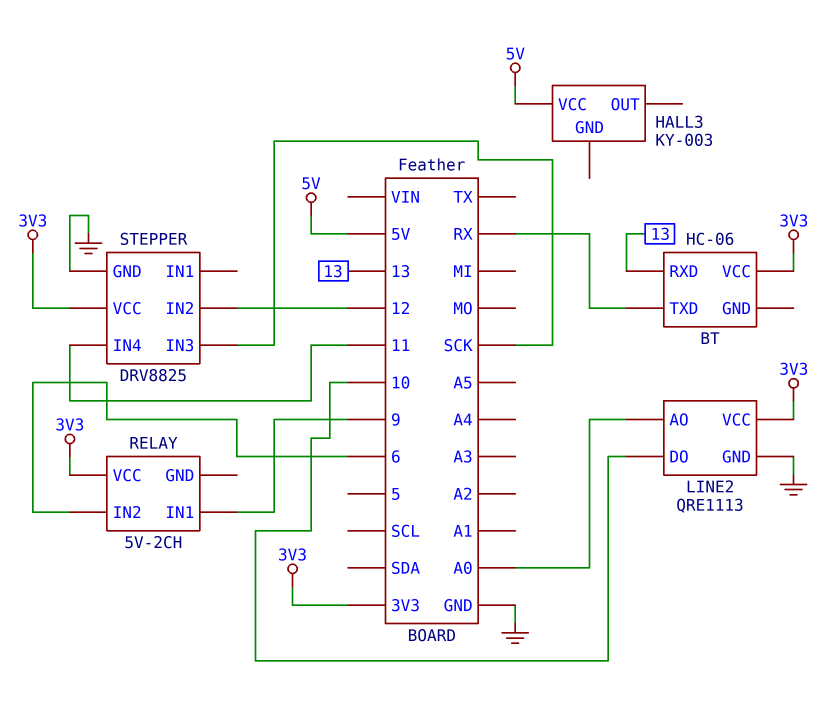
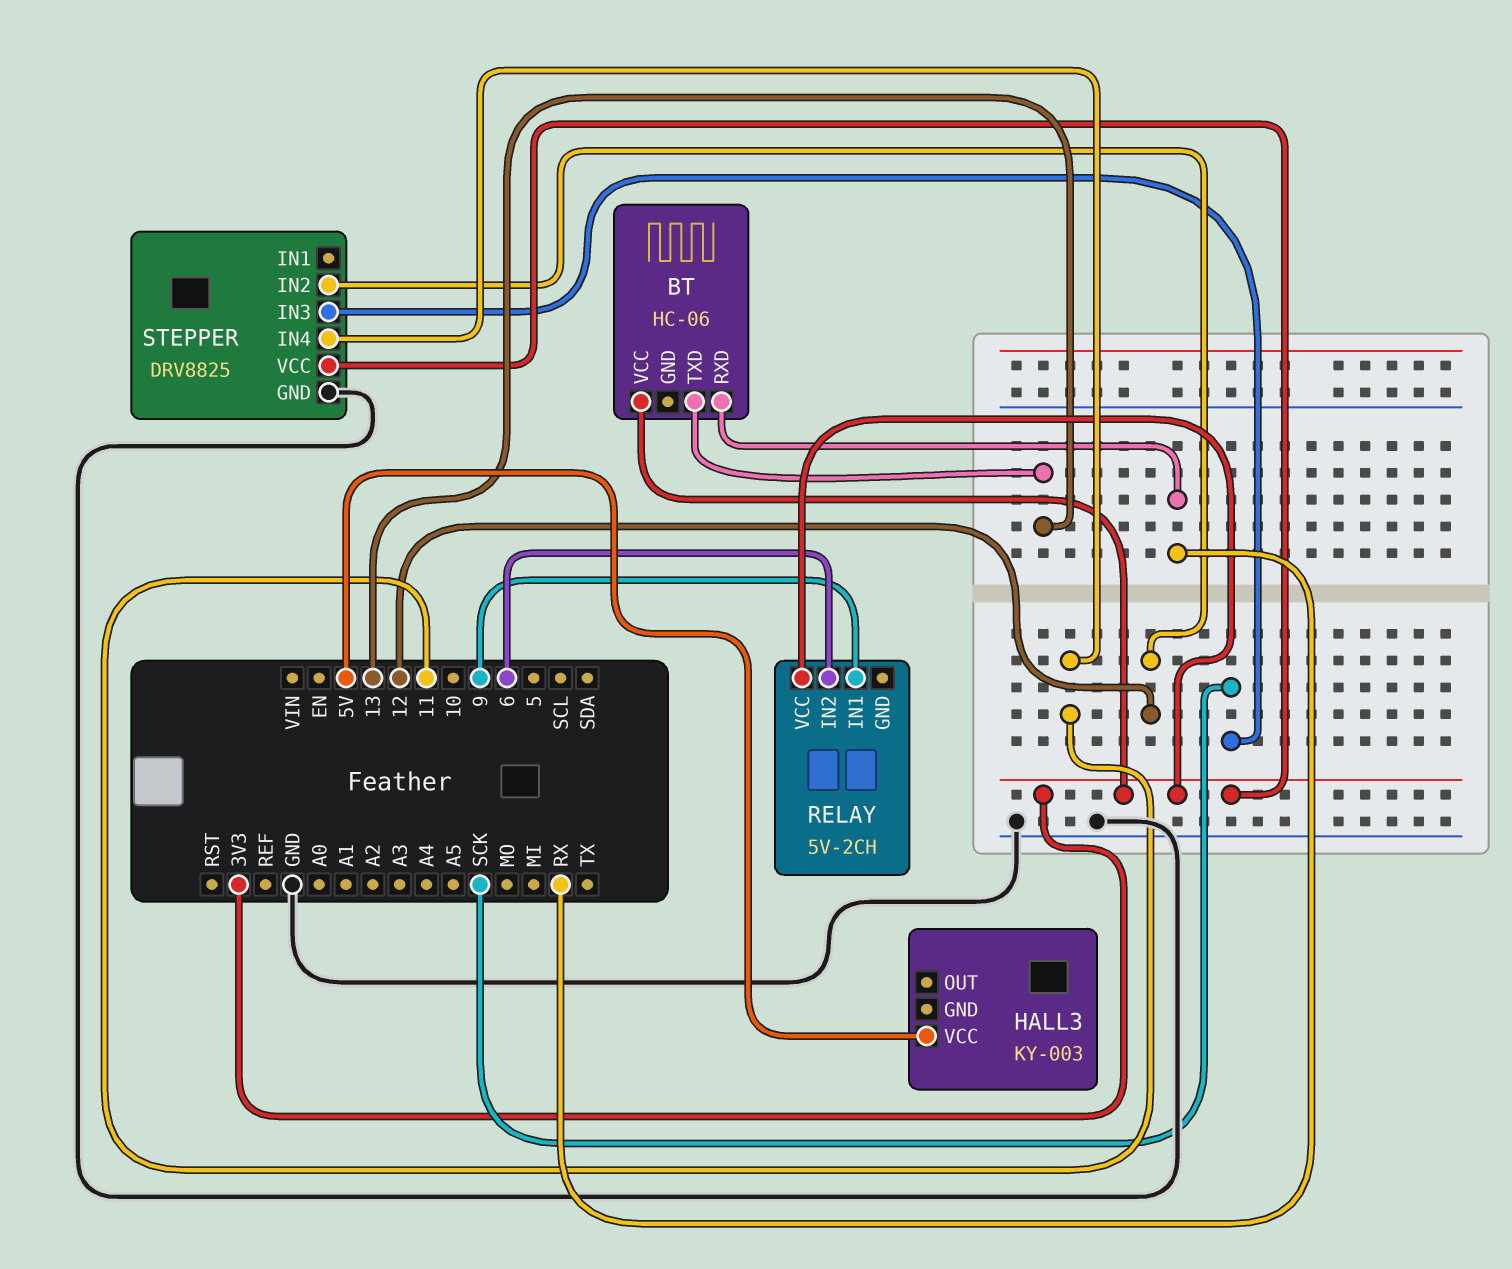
BT pin RXD: 13 -> RX
BT pin TXD: RX -> 13
LINE2: QRE1113 -> none
LINE2 pin AO: A0 -> none
LINE2 pin DO: 10 -> none
LINE2 pin GND: GND -> none
LINE2 pin VCC: 3V3 -> none

